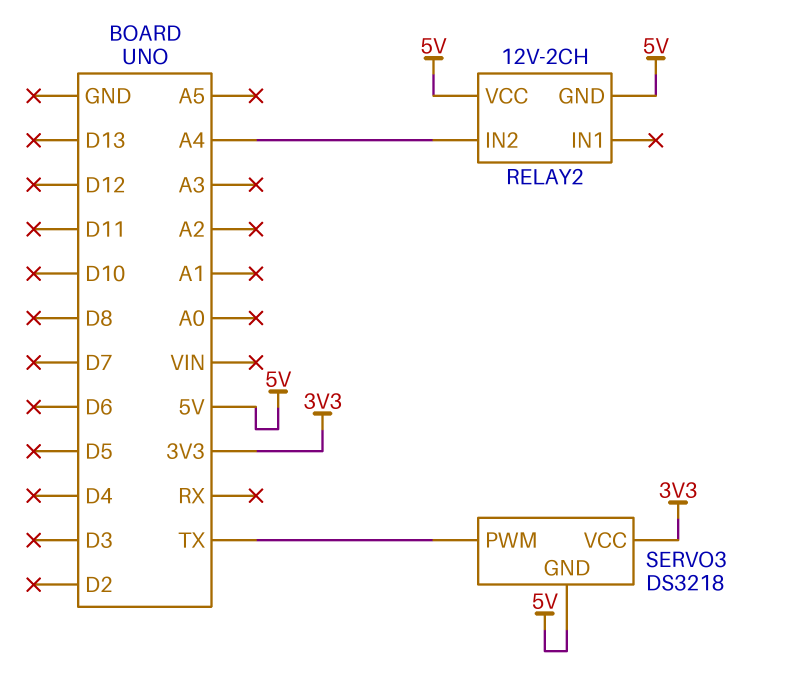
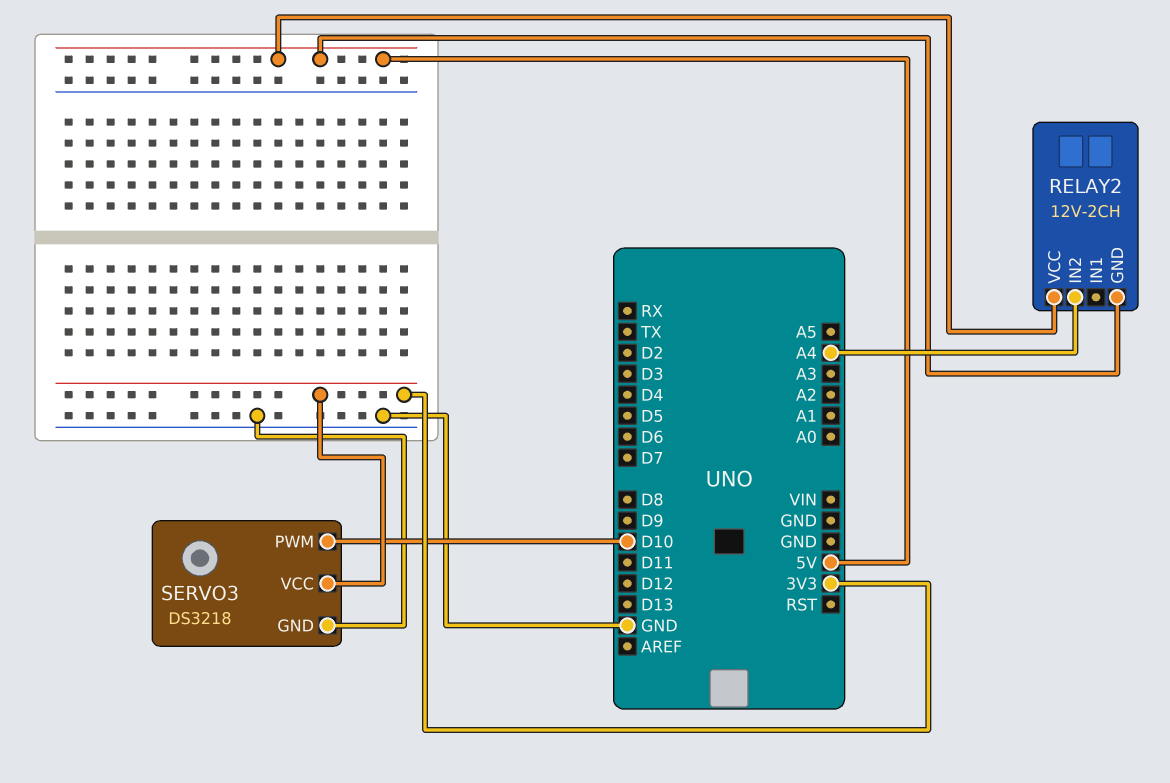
SERVO3 pin GND: 5V -> GND
SERVO3 pin PWM: TX -> D10

